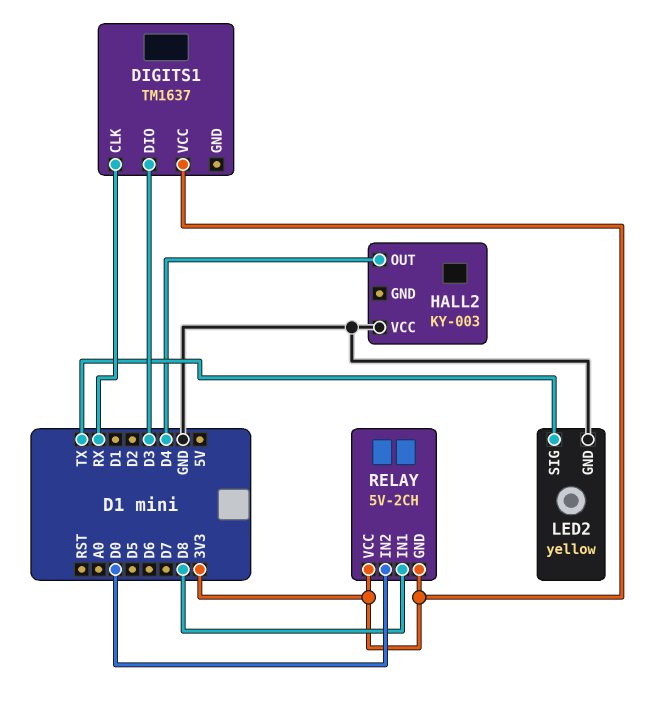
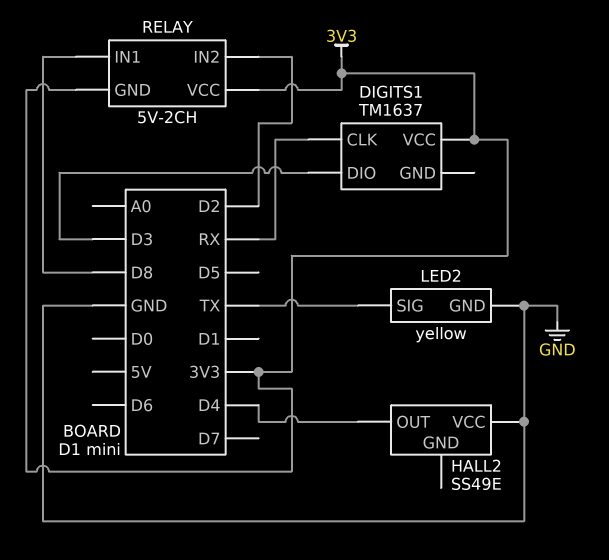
HALL2: KY-003 -> SS49E
RELAY pin IN2: D0 -> D2

